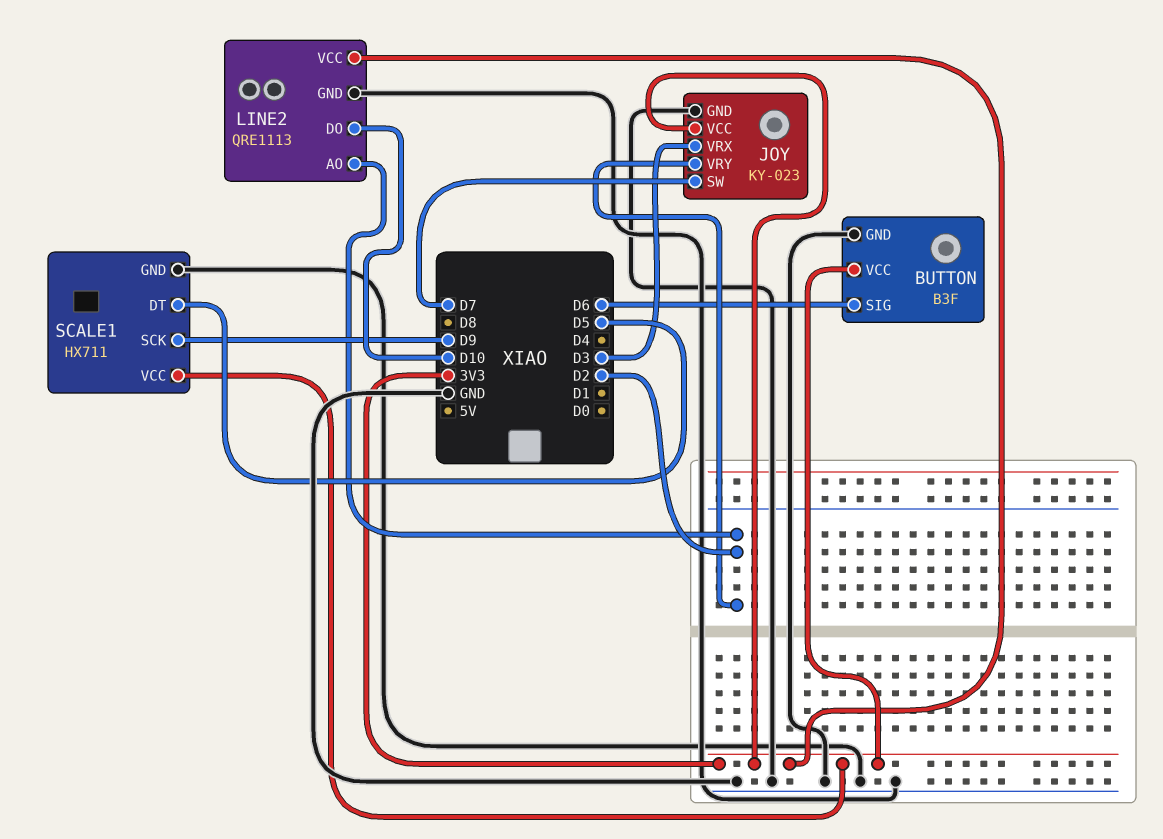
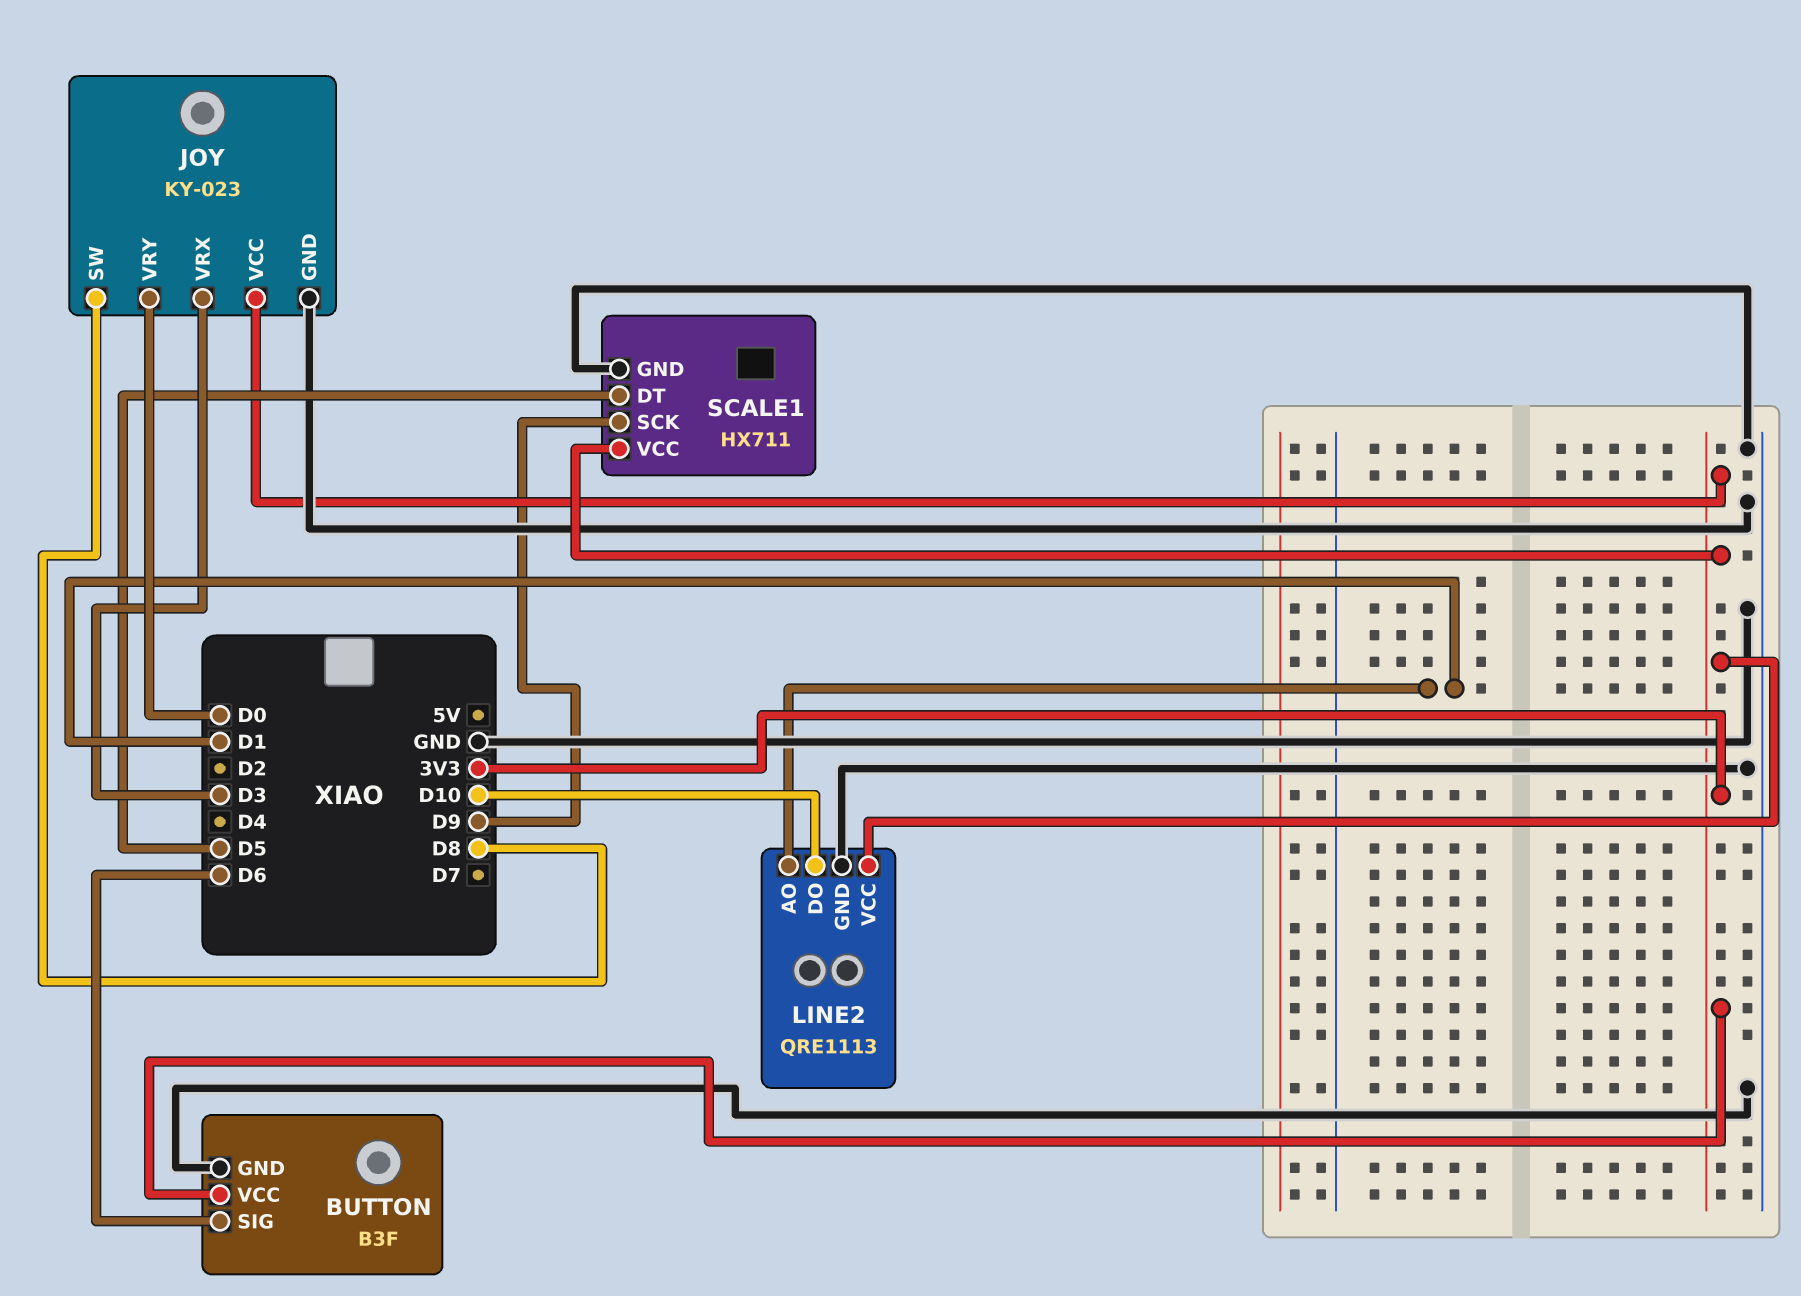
JOY pin SW: D7 -> D8
JOY pin VRY: D2 -> D0
LINE2 pin AO: D2 -> D1

